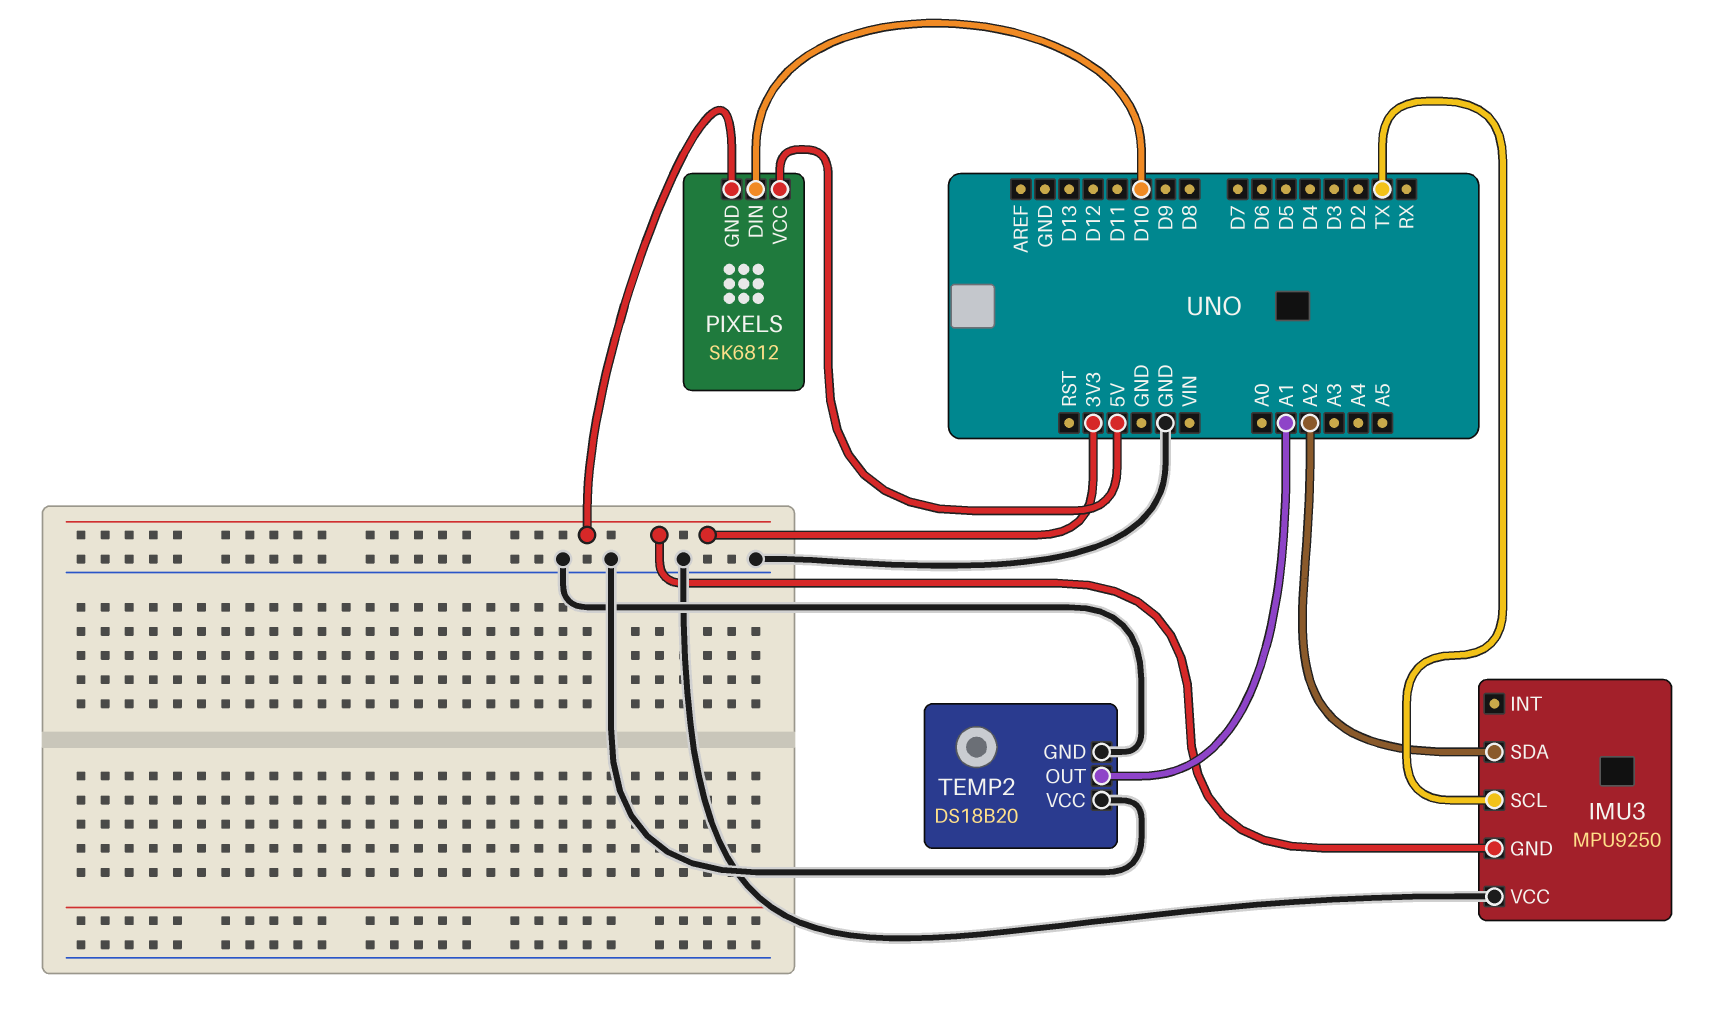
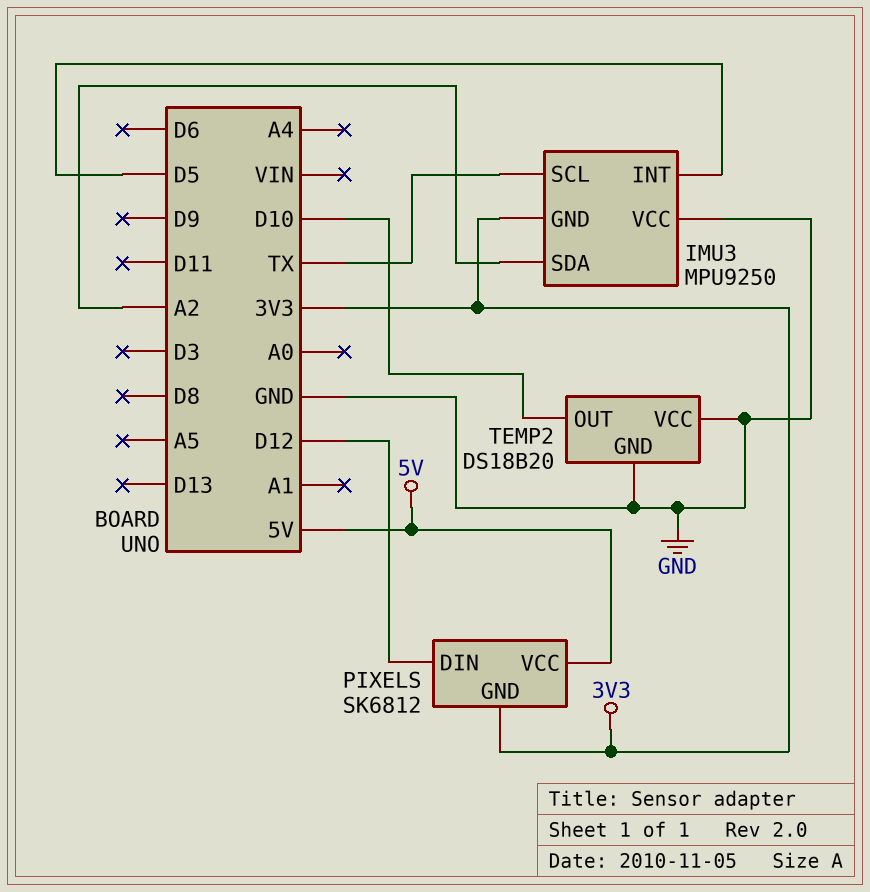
IMU3 pin INT: none -> D5
PIXELS pin DIN: D10 -> D12
TEMP2 pin OUT: A1 -> D10

